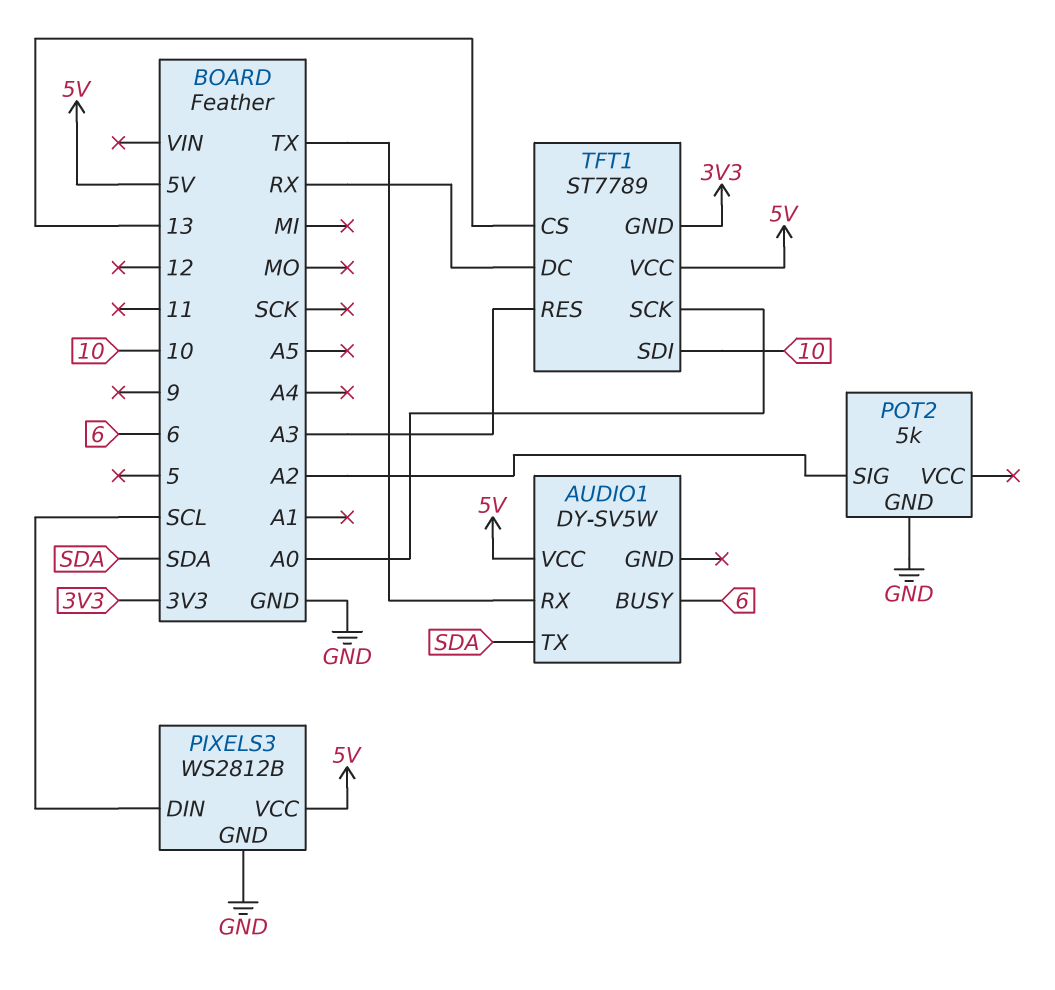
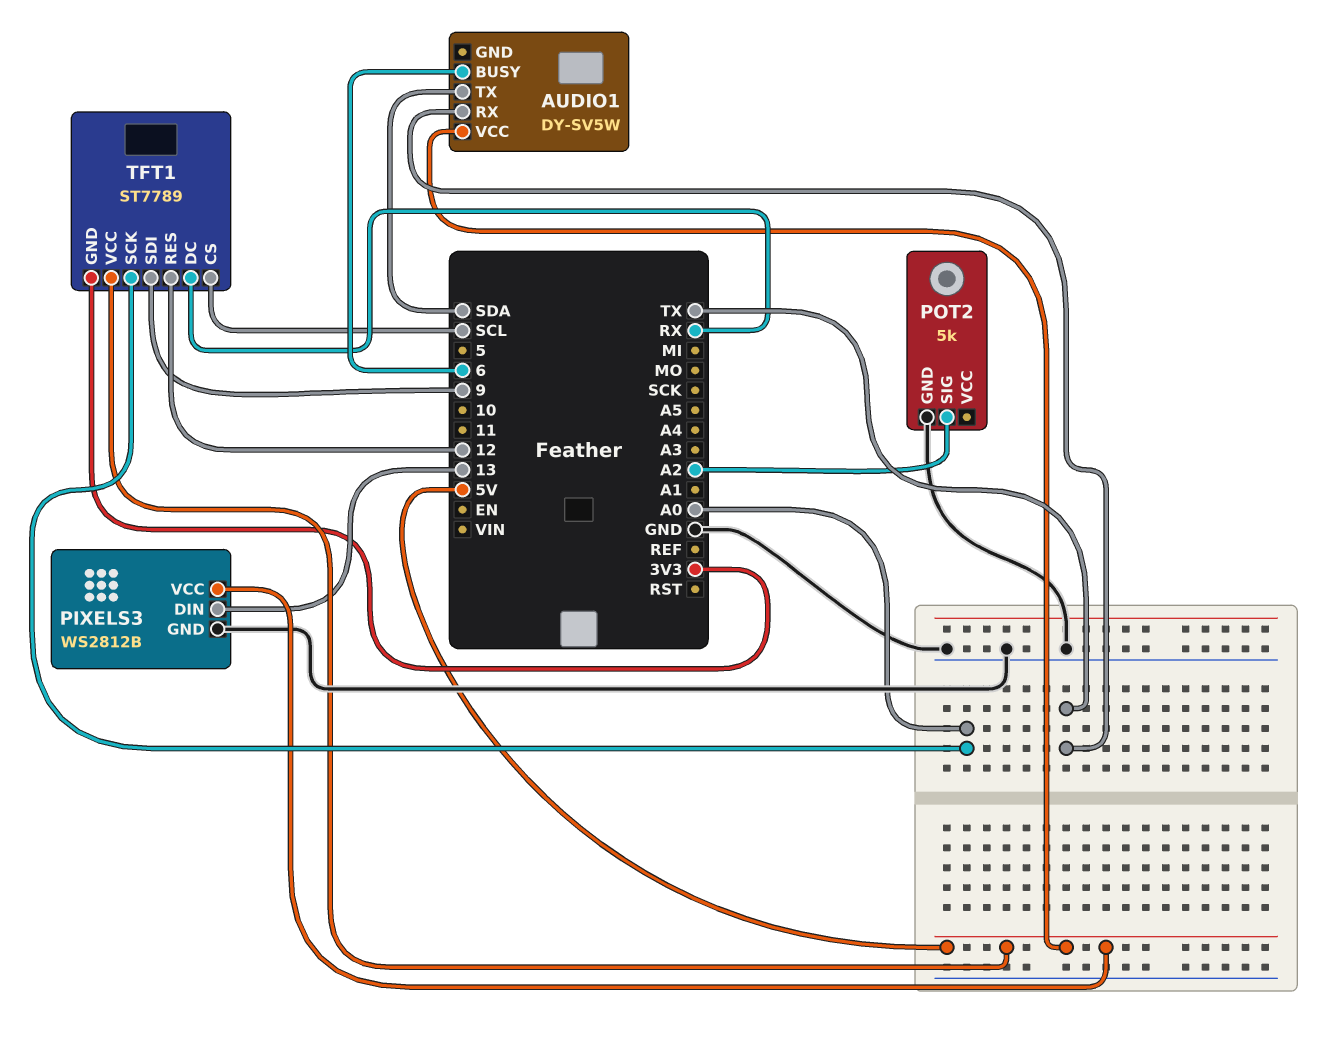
PIXELS3 pin DIN: SCL -> 13
TFT1 pin CS: 13 -> SCL
TFT1 pin RES: A3 -> 12
TFT1 pin SDI: 10 -> 9

